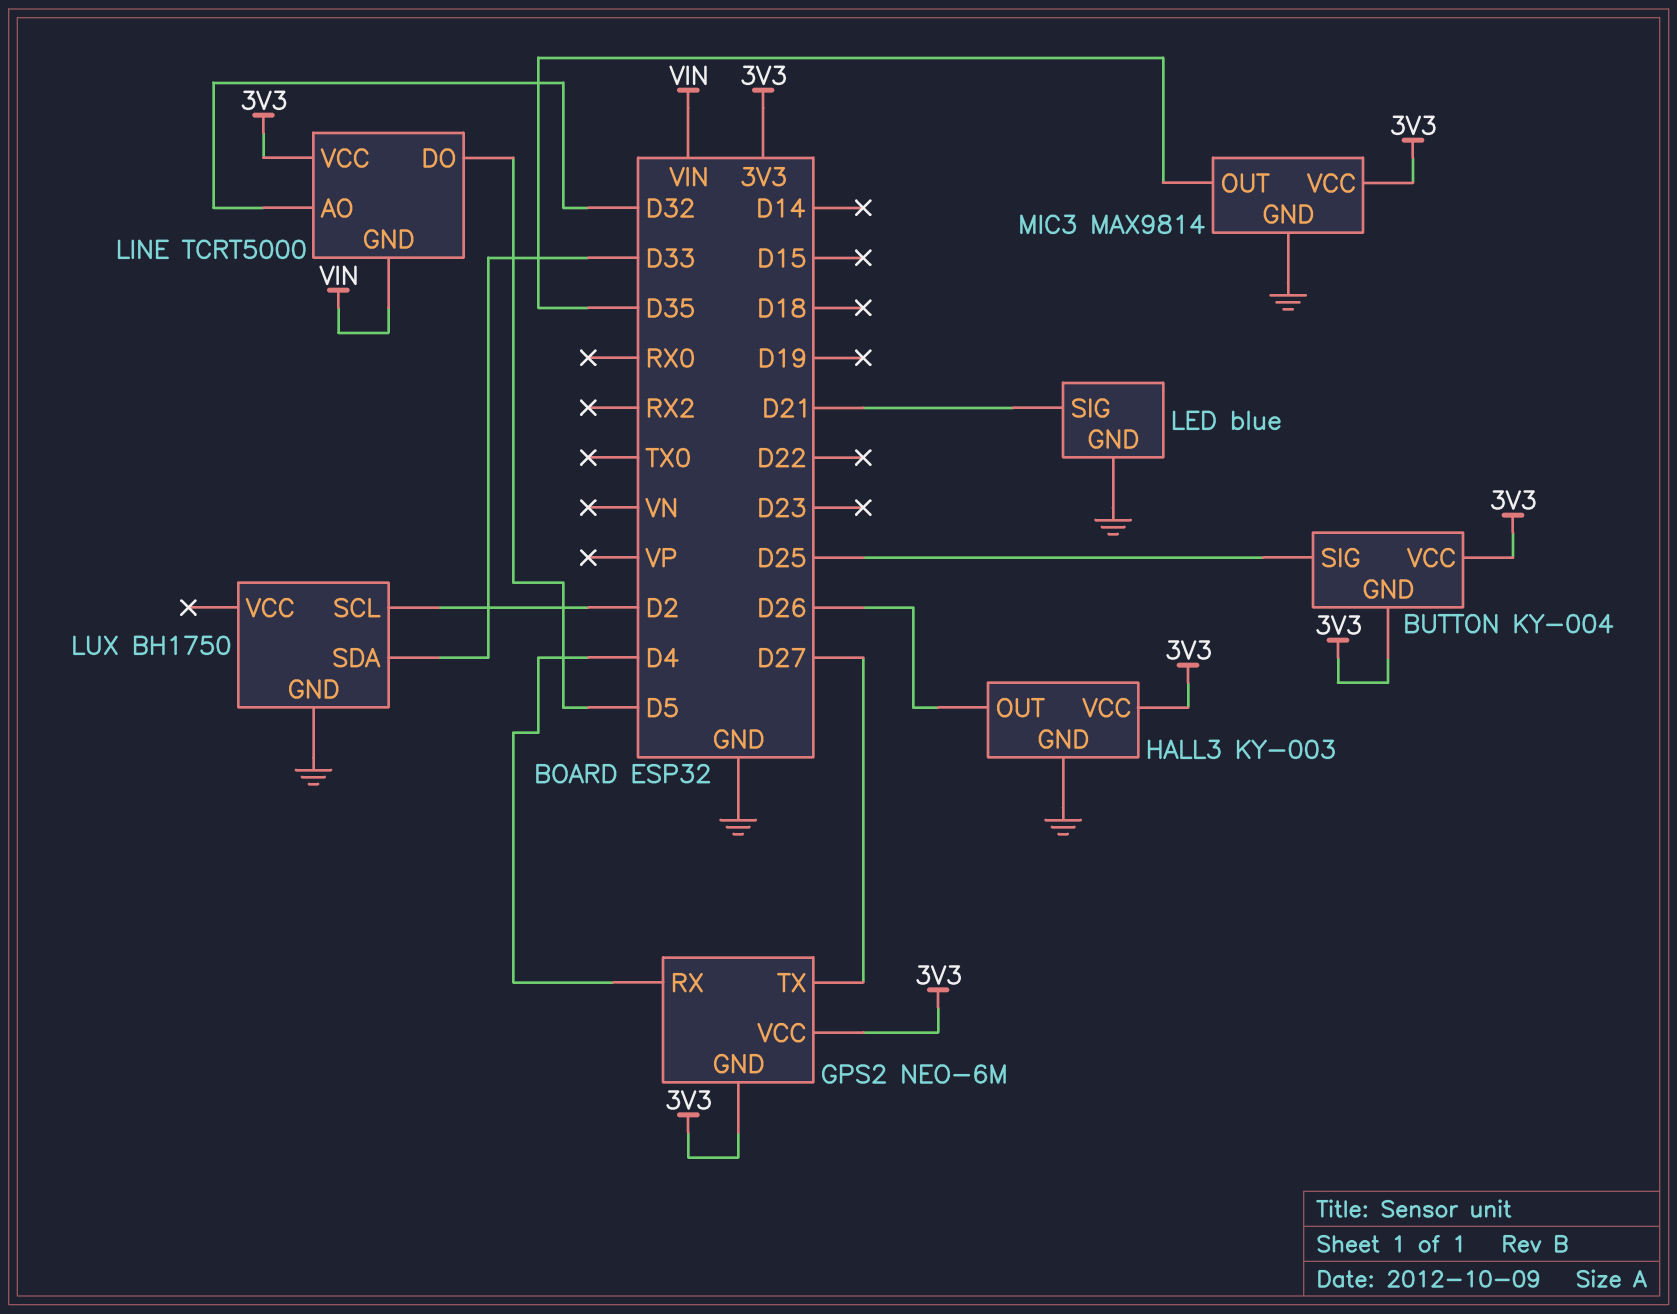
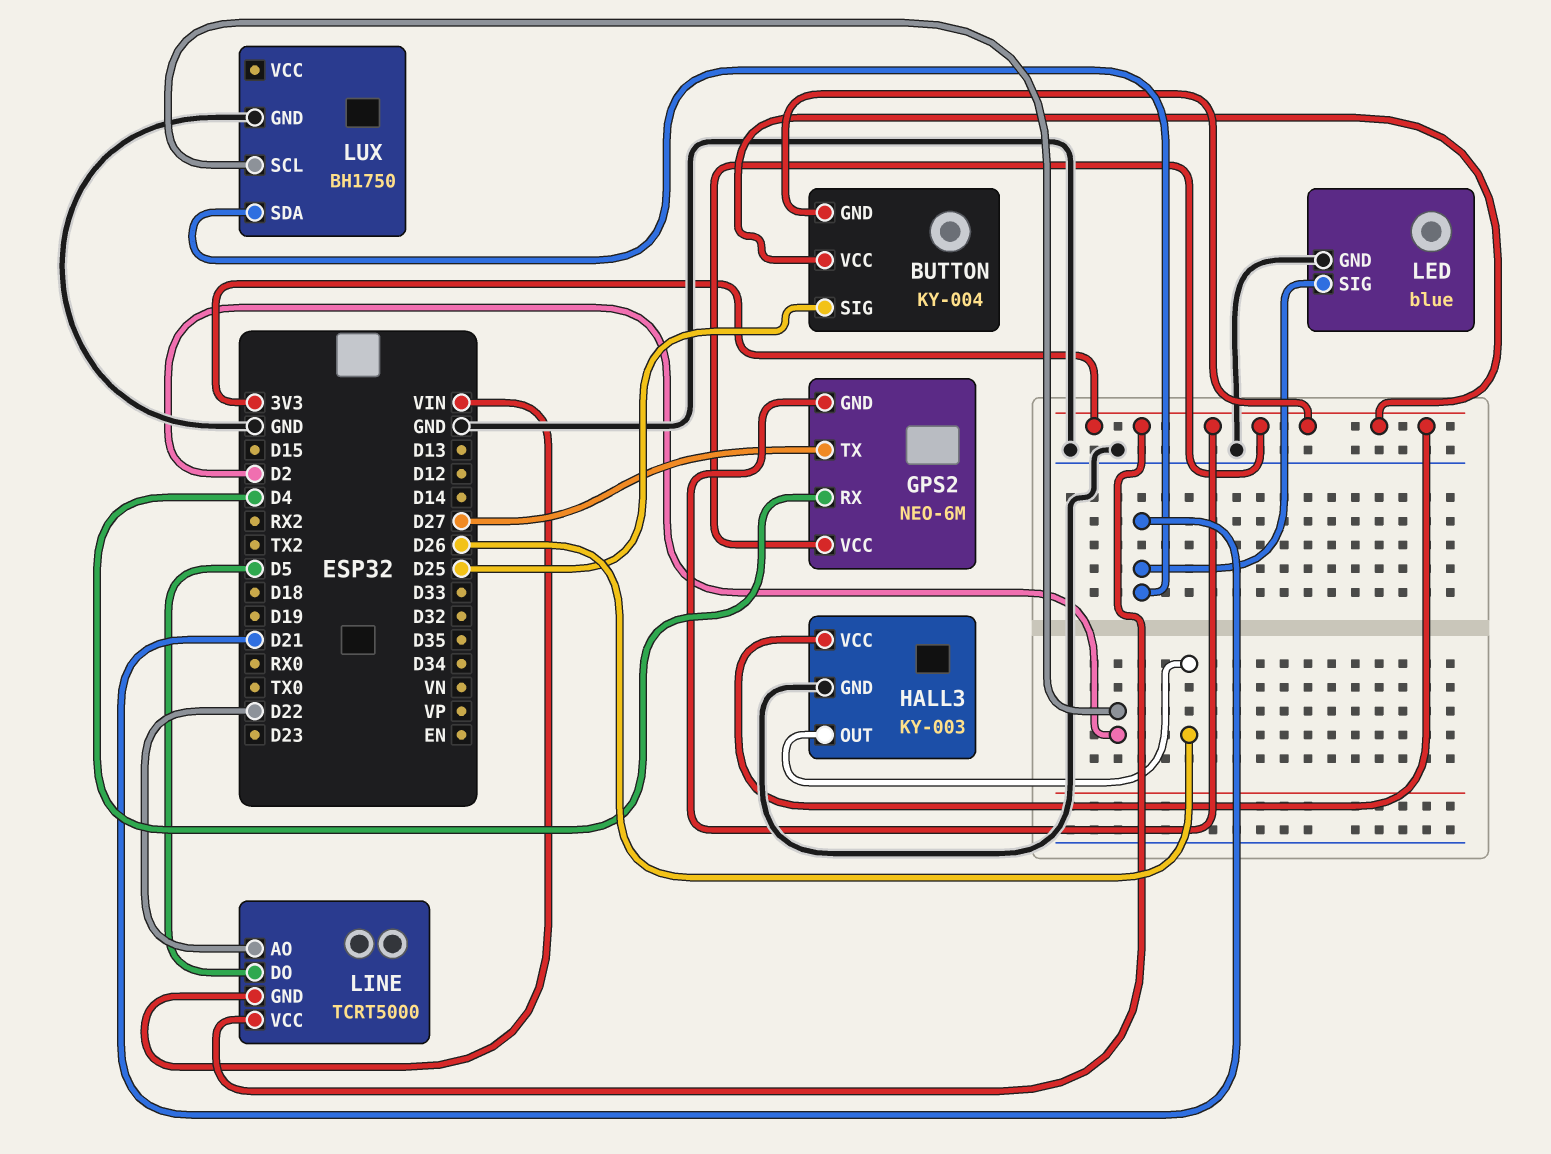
LINE pin AO: D32 -> D22
LUX pin SDA: D33 -> D21
MIC3: MAX9814 -> none
MIC3 pin GND: GND -> none
MIC3 pin OUT: D35 -> none
MIC3 pin VCC: 3V3 -> none

